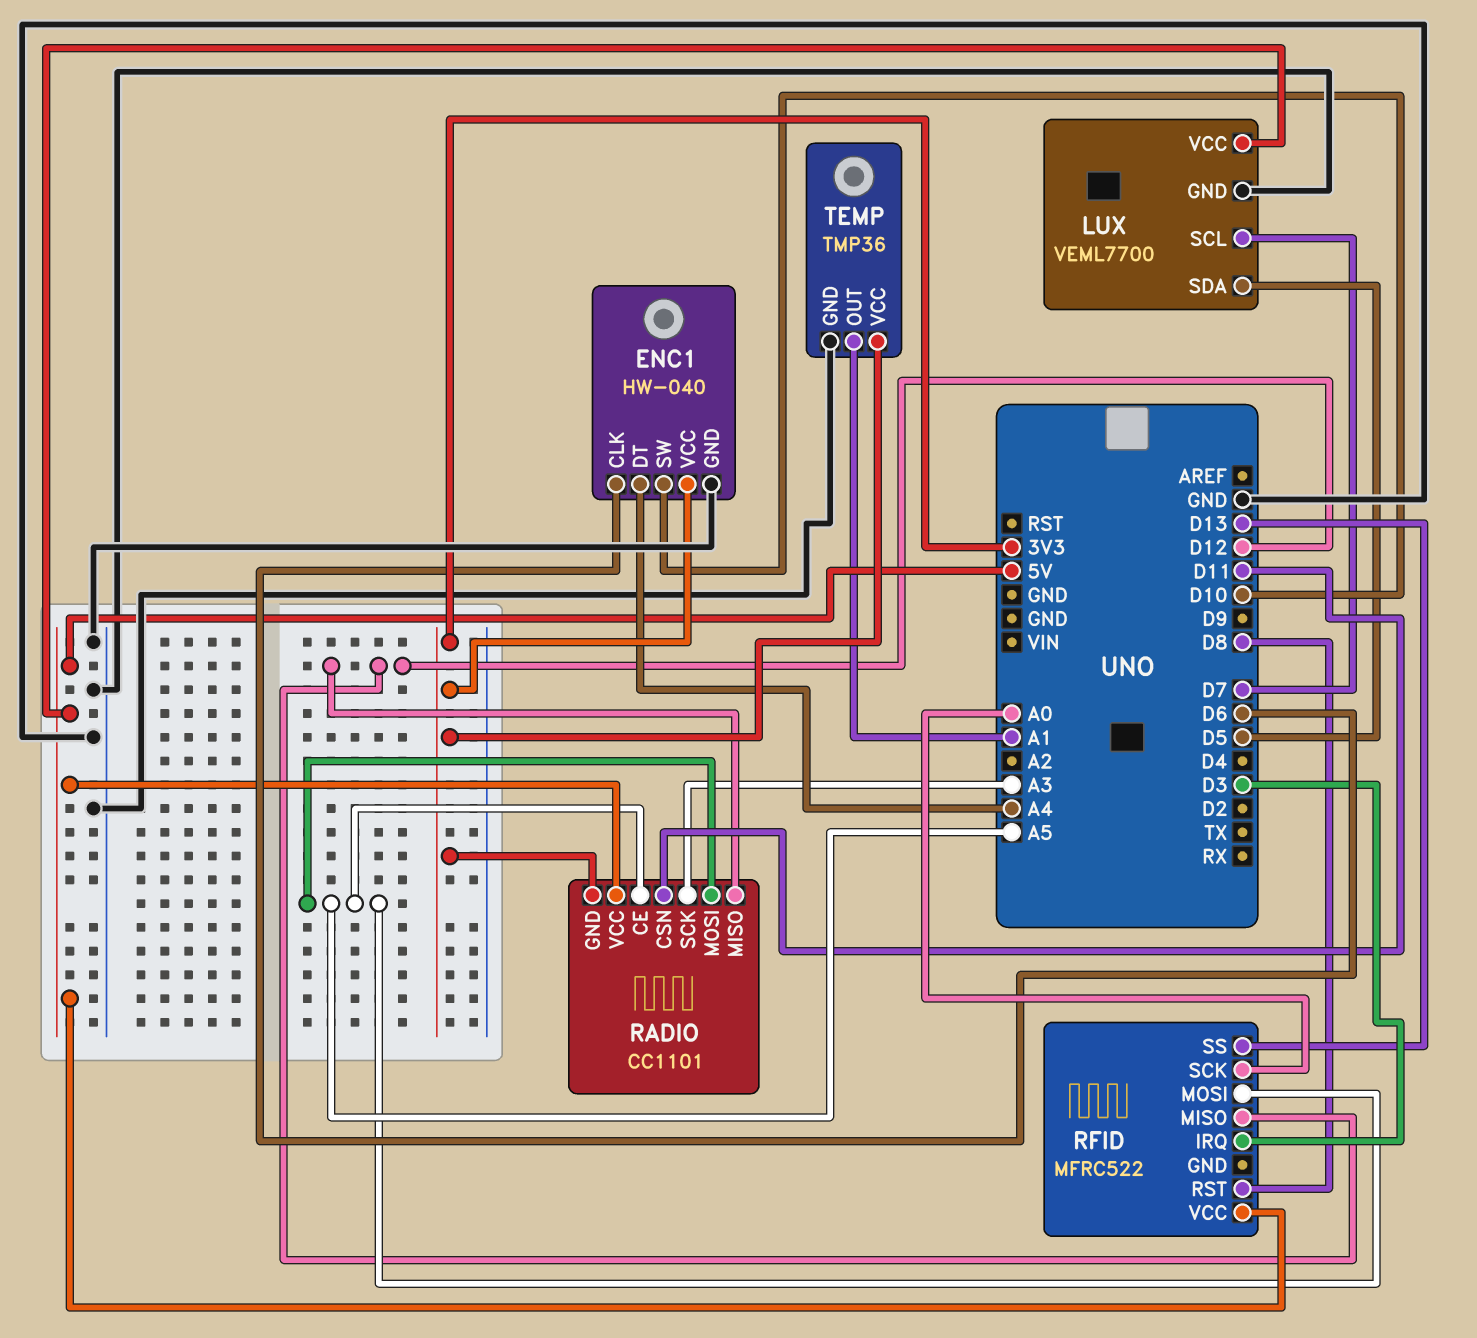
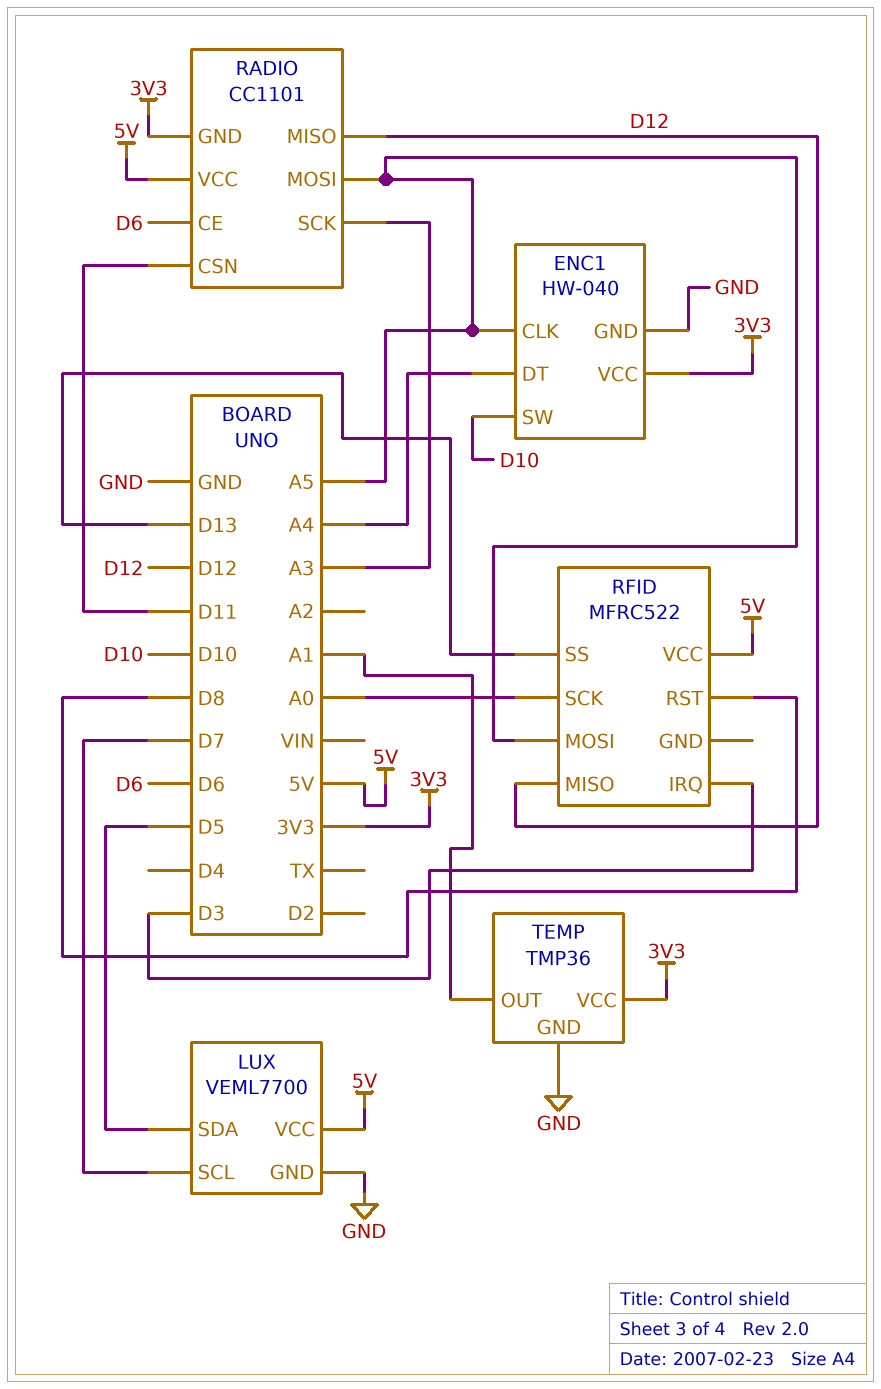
ENC1 pin CLK: D6 -> A5
RADIO pin CE: A5 -> D6

